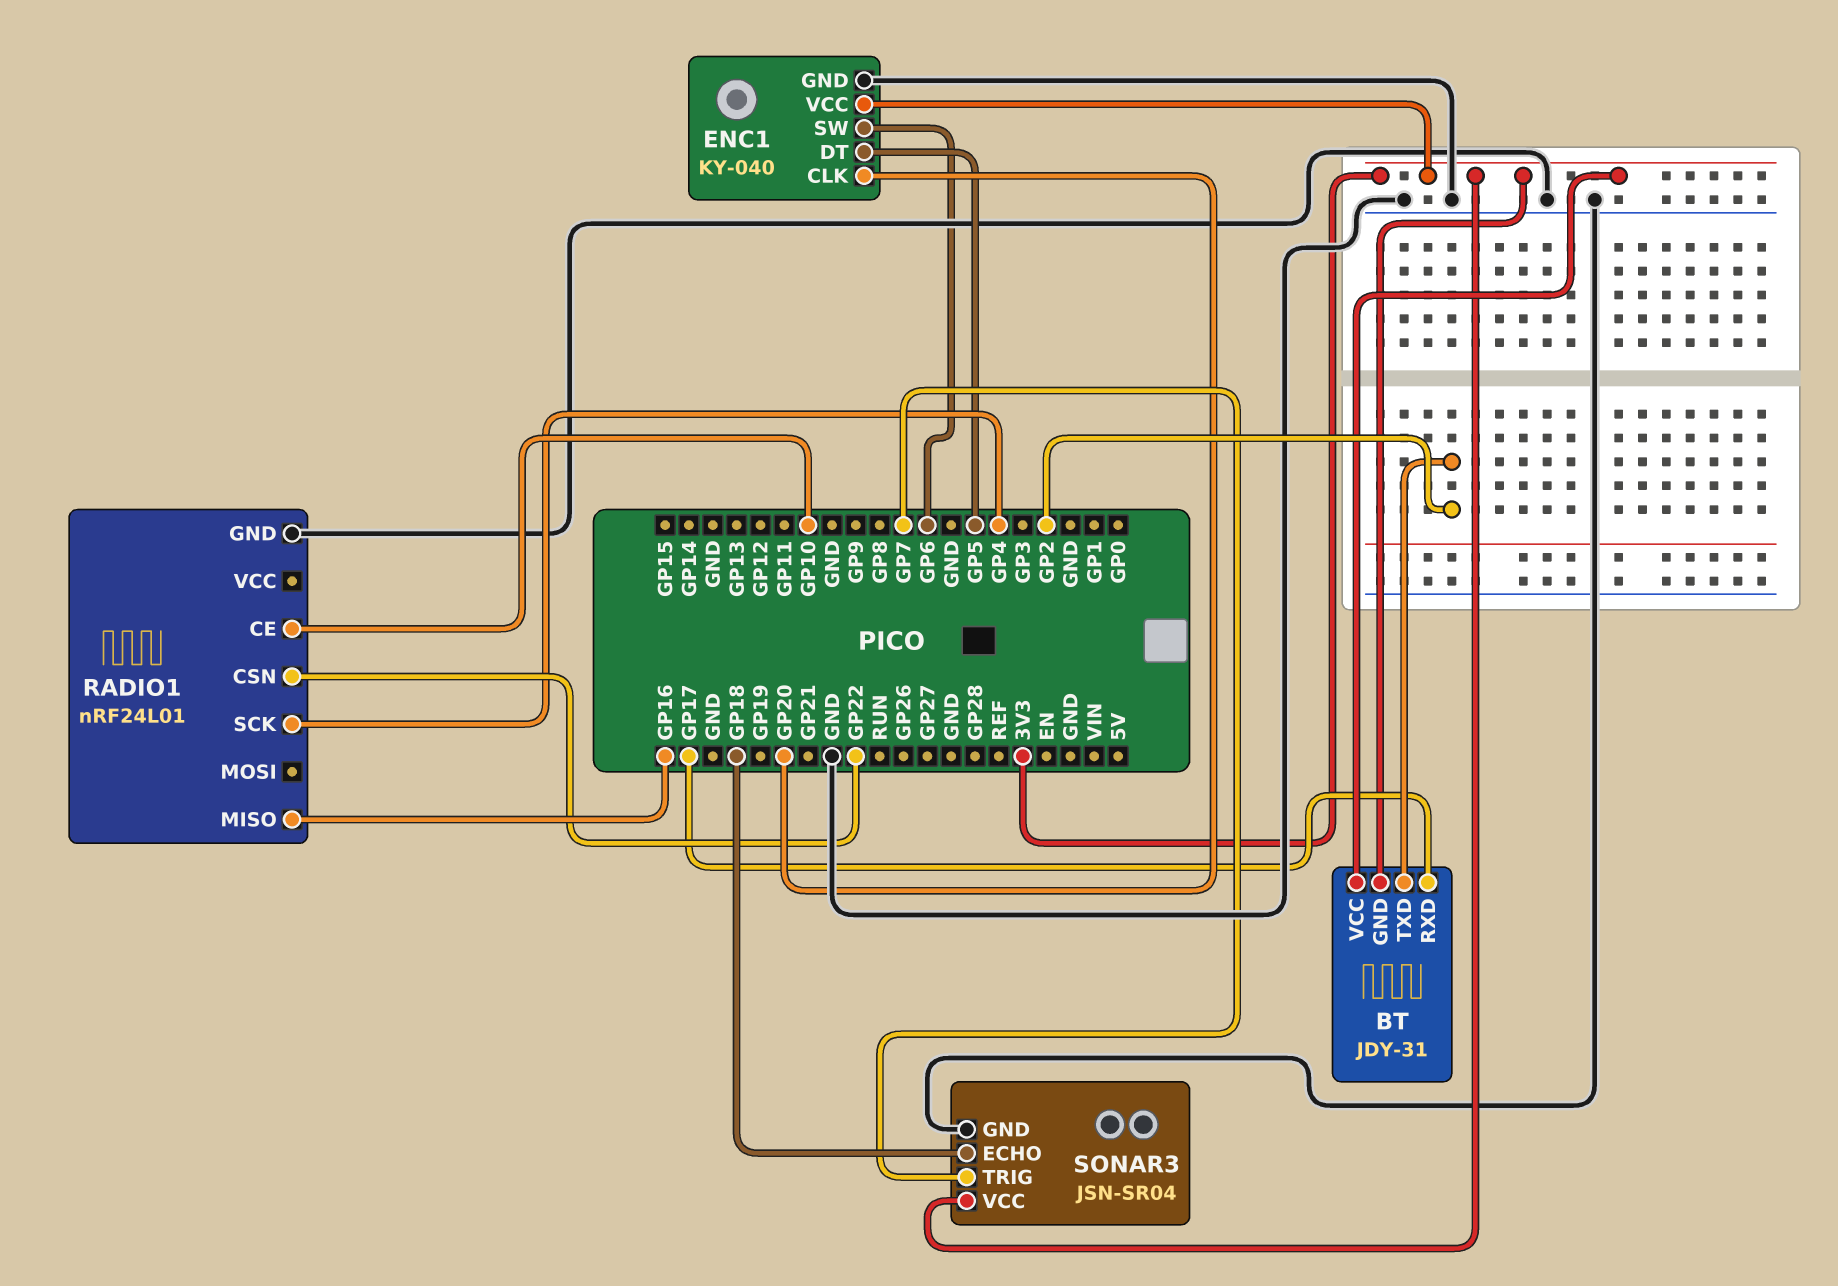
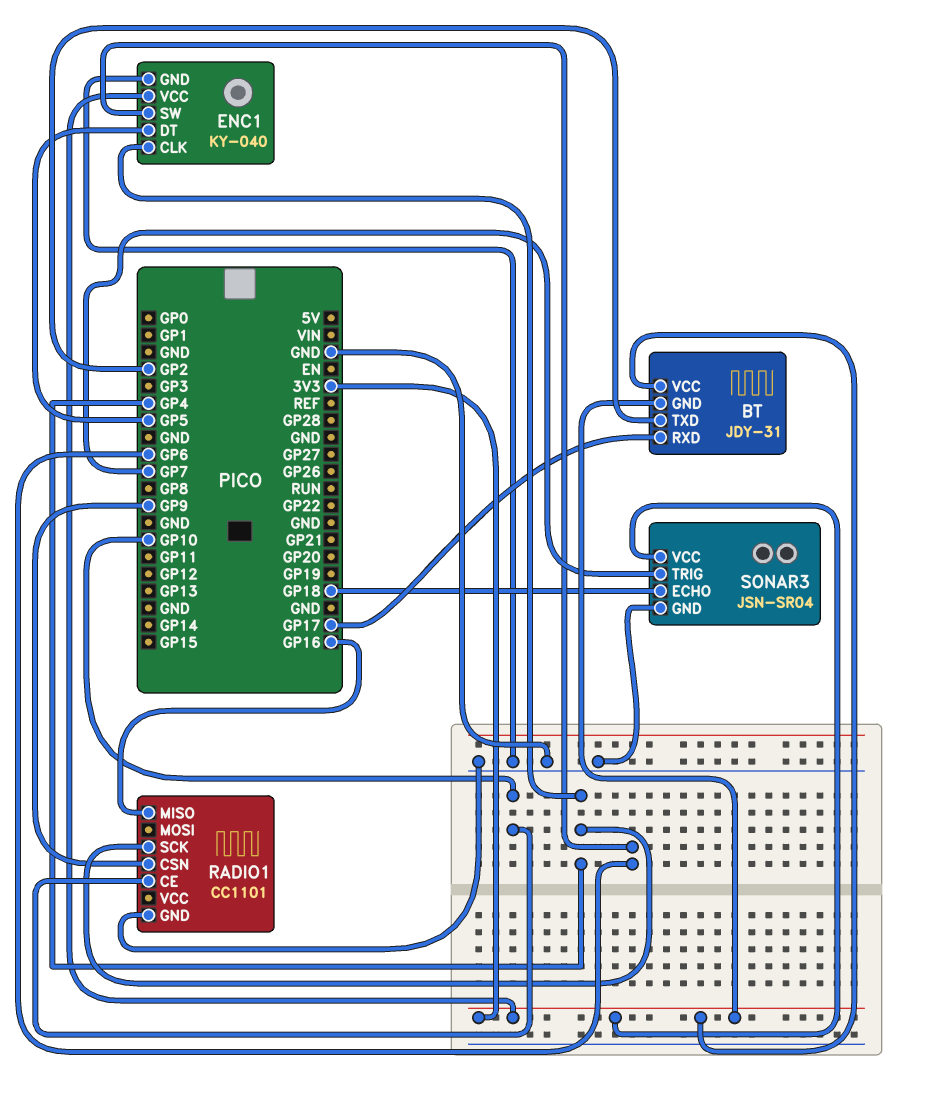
ENC1 pin CLK: GP20 -> GP4
RADIO1: nRF24L01 -> CC1101
RADIO1 pin CSN: GP22 -> GP9

